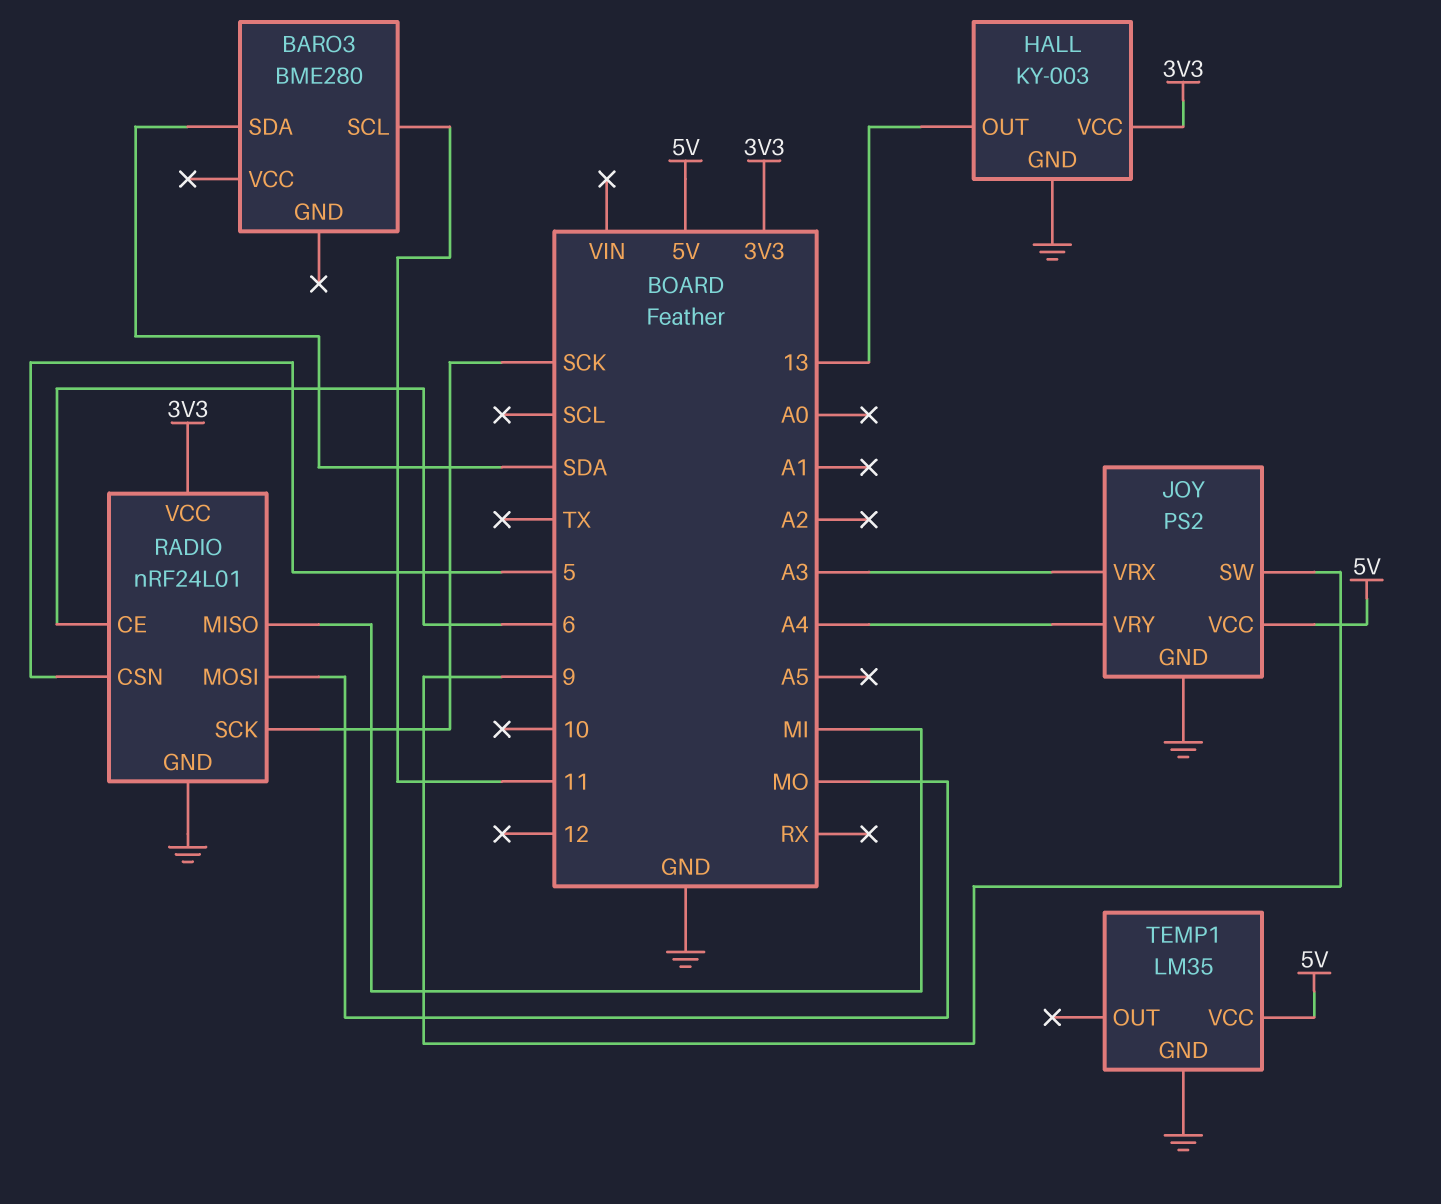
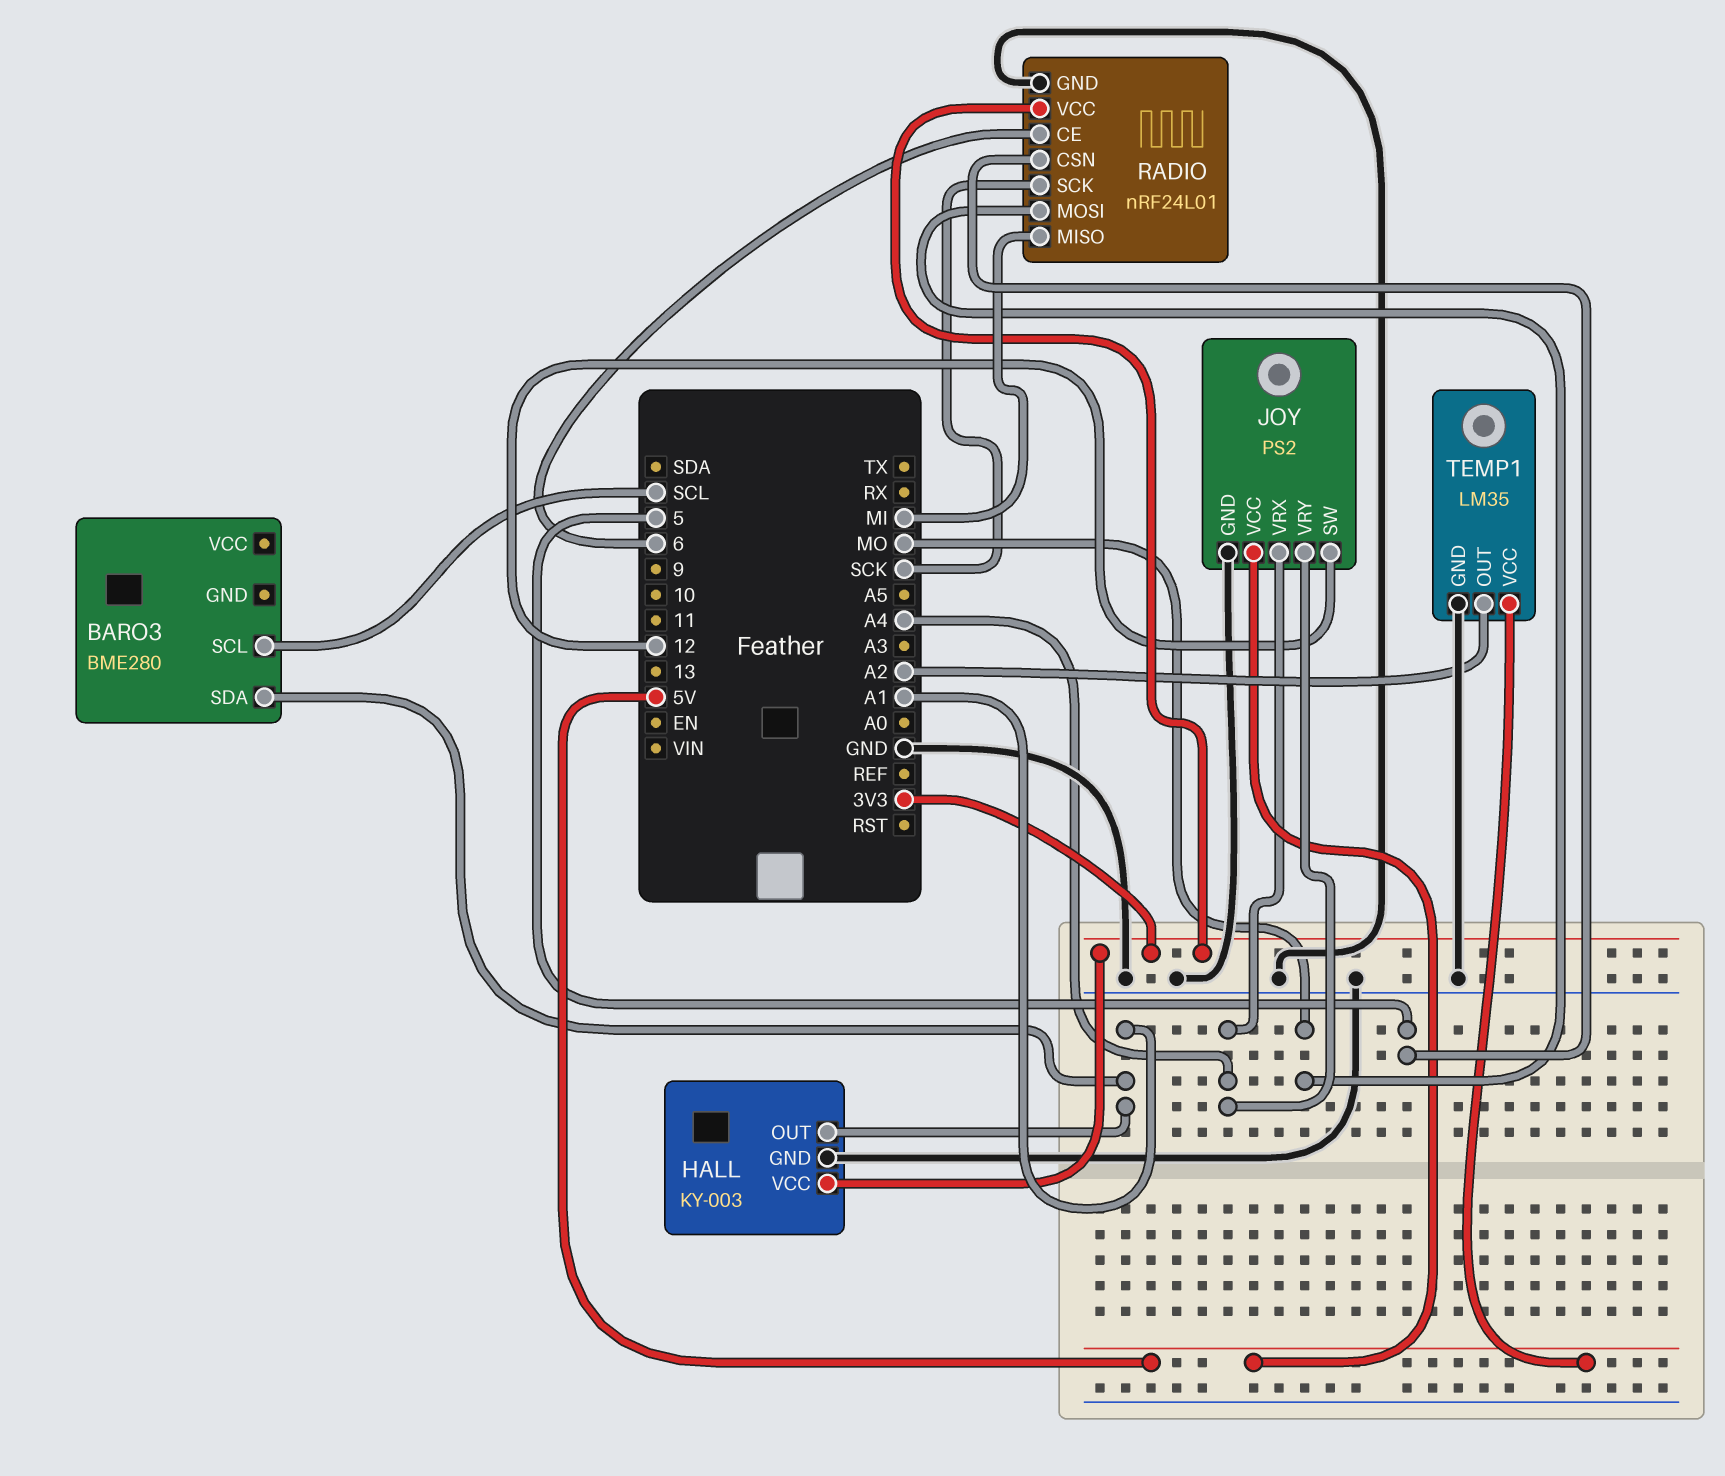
BARO3 pin SCL: 11 -> SCL
BARO3 pin SDA: SDA -> A1
HALL pin OUT: 13 -> A1
JOY pin SW: 9 -> 12
JOY pin VRX: A3 -> A4
TEMP1 pin OUT: none -> A2

